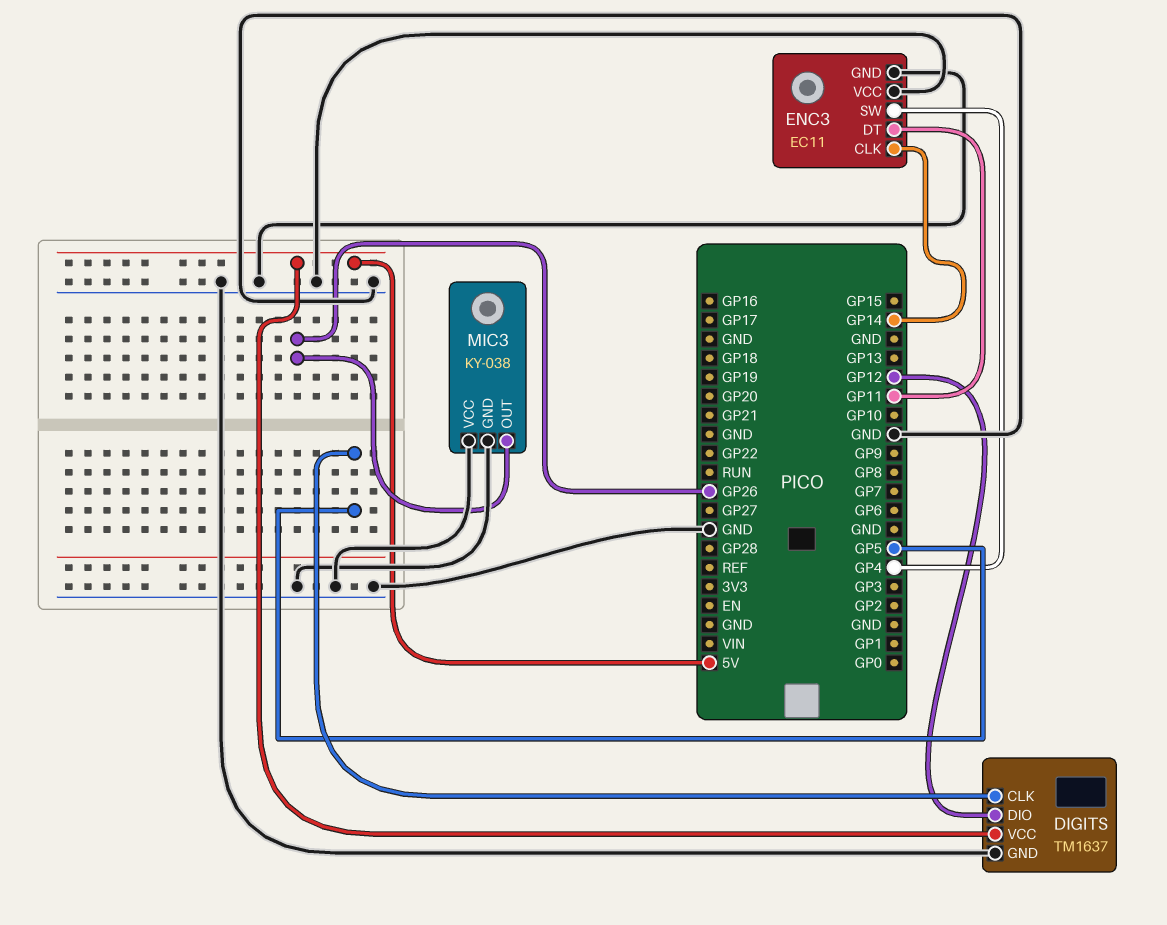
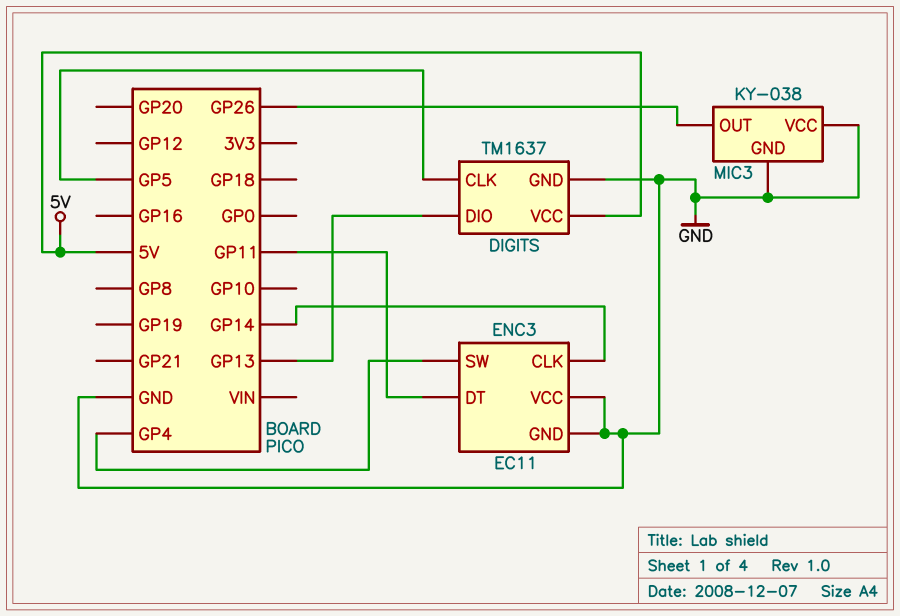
DIGITS pin DIO: GP12 -> GP13

